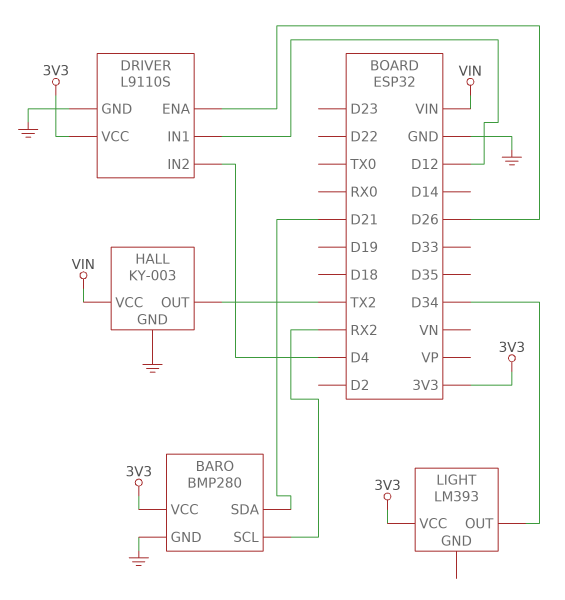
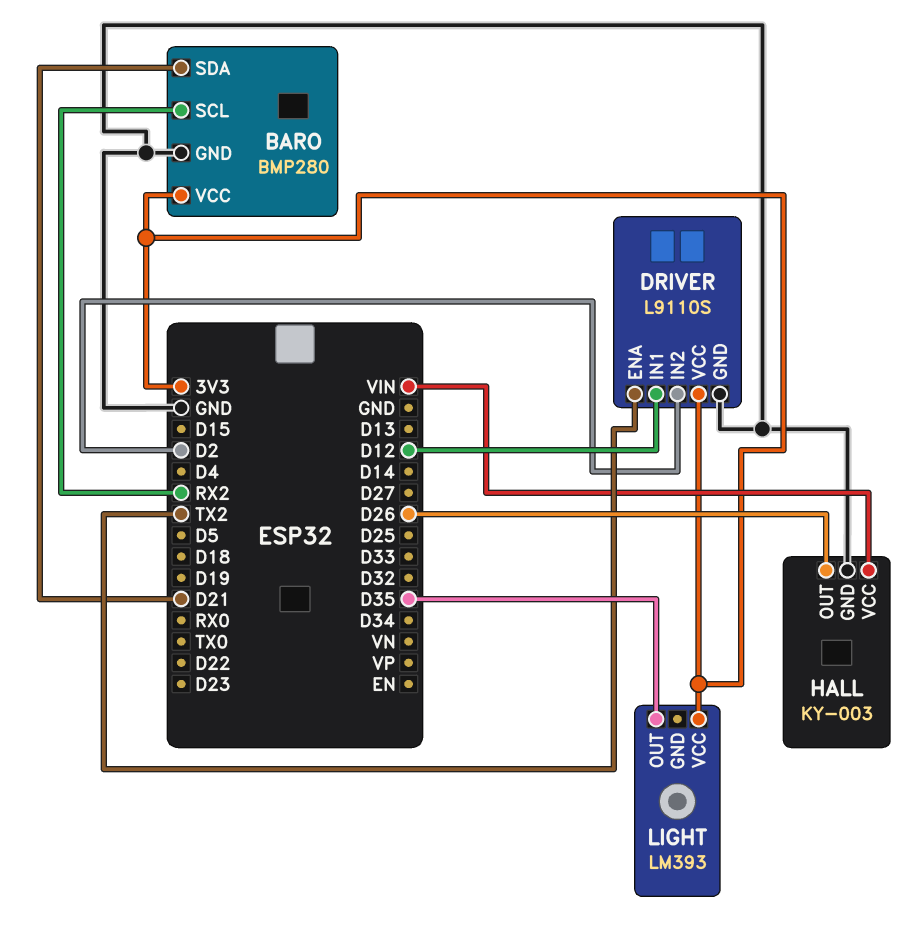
DRIVER pin ENA: D26 -> TX2
DRIVER pin IN2: D4 -> D2
HALL pin OUT: TX2 -> D26
LIGHT pin OUT: D34 -> D35

